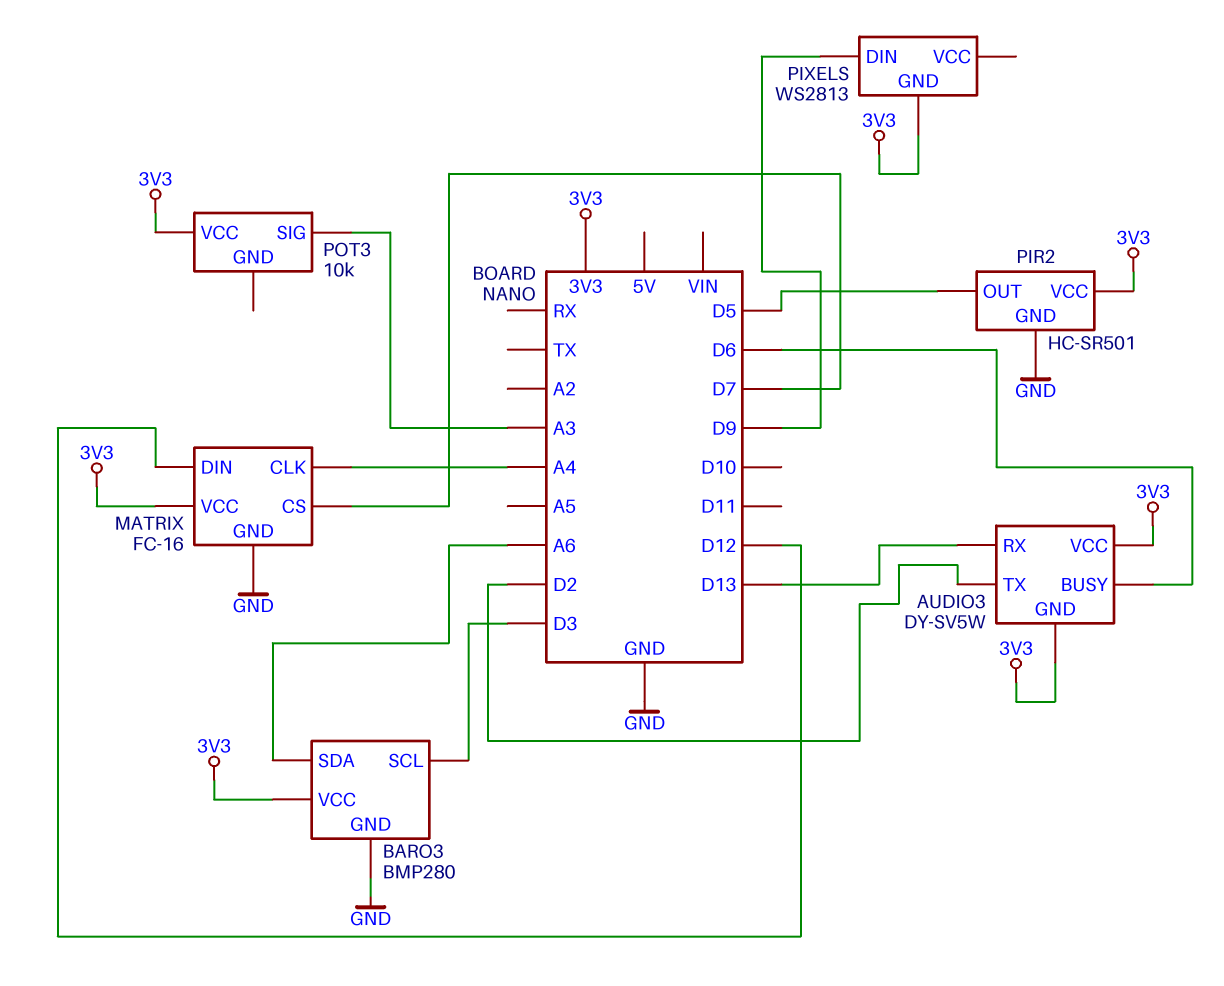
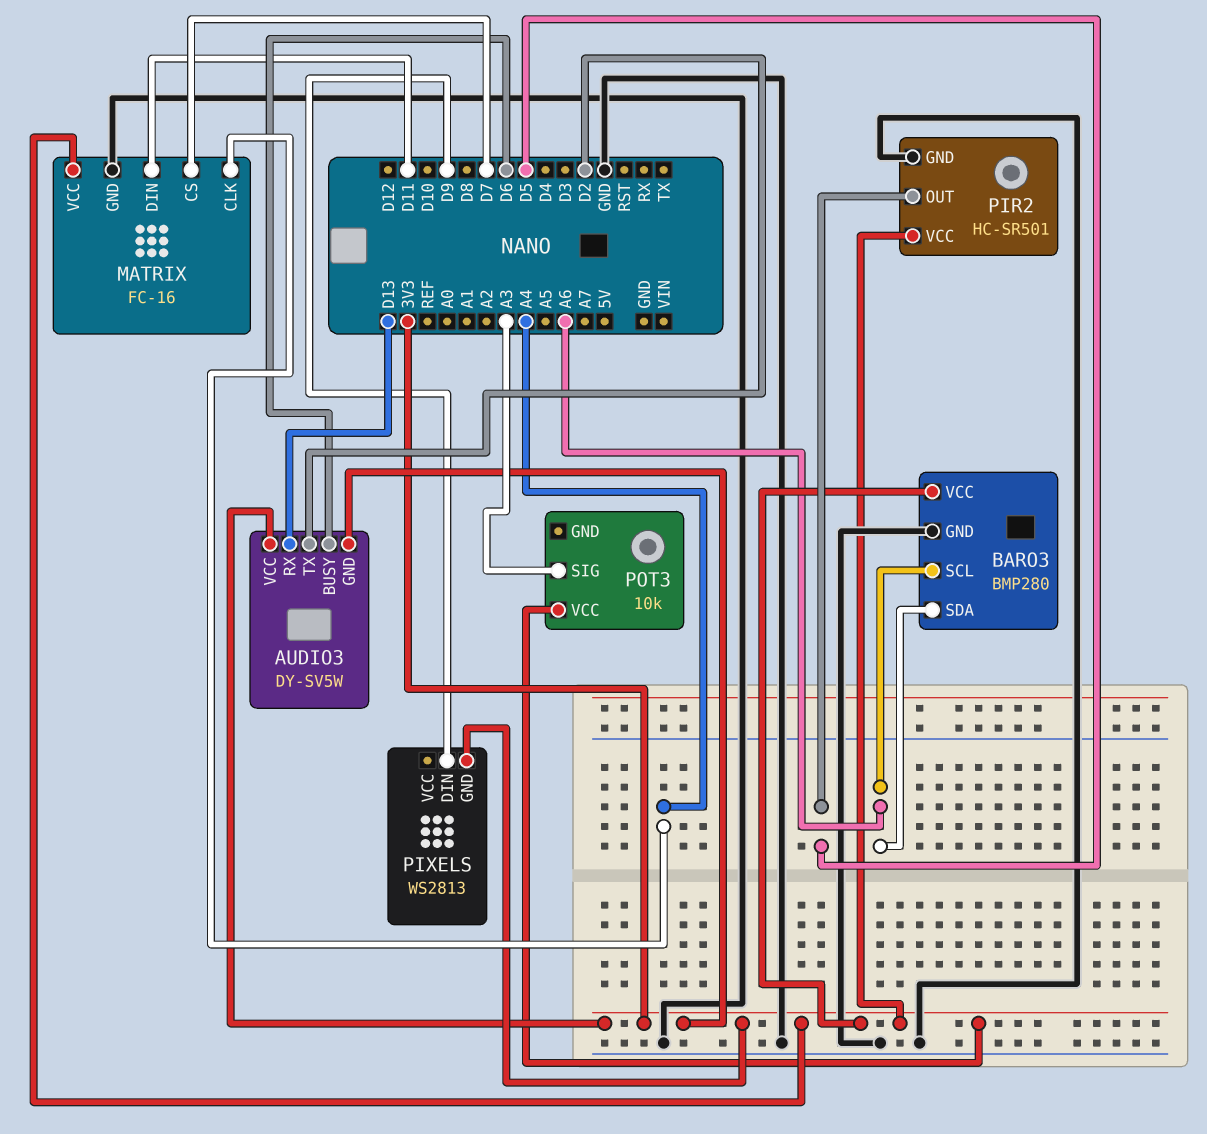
BARO3 pin SCL: D3 -> A6
MATRIX pin DIN: D12 -> D11

